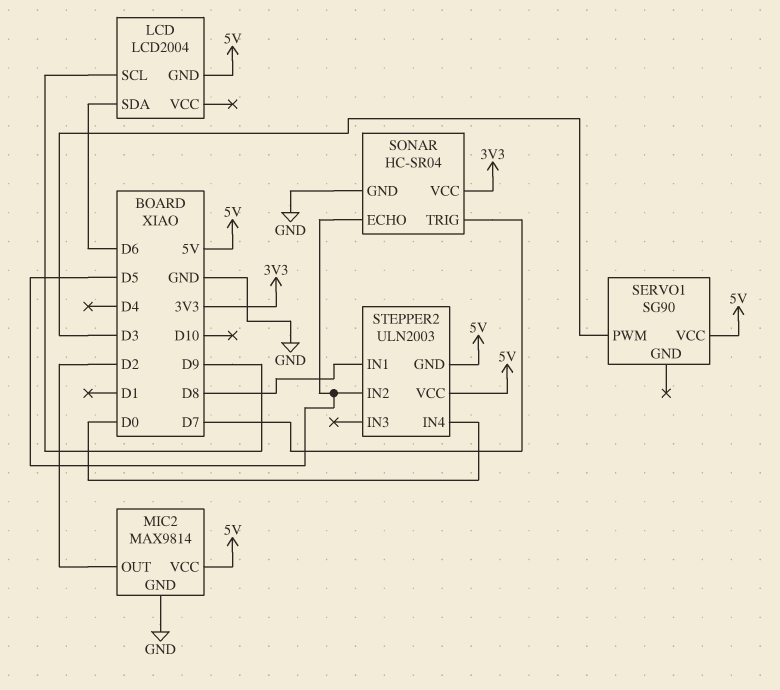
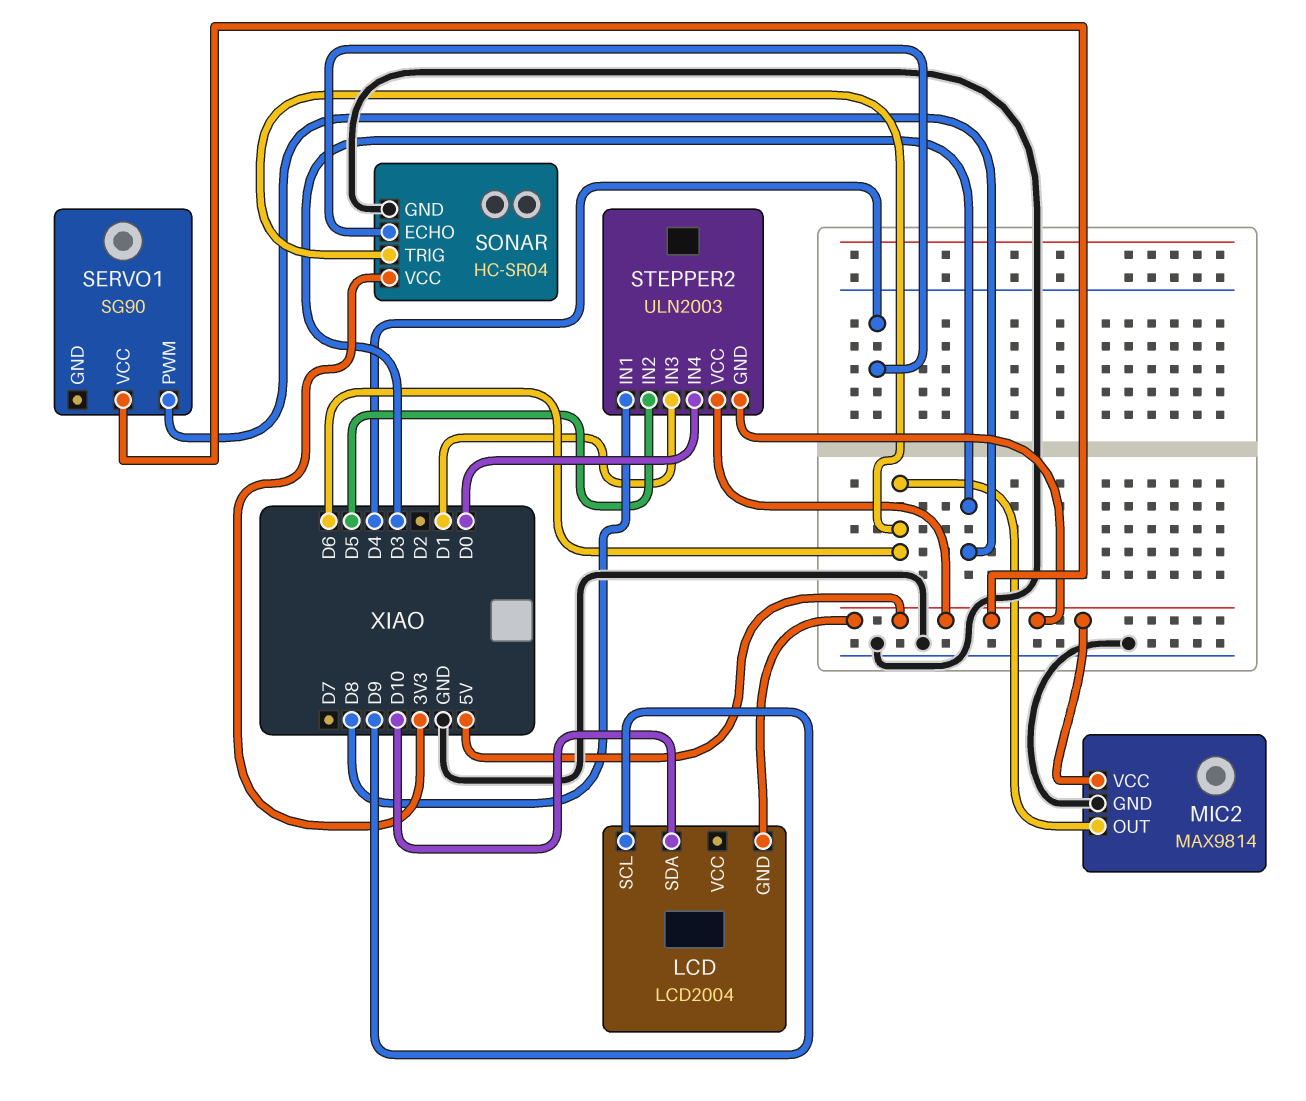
LCD pin SDA: D6 -> D10
MIC2 pin OUT: D2 -> D6
SONAR pin ECHO: D5 -> D4
SONAR pin TRIG: D7 -> D6
STEPPER2 pin IN3: none -> D1

